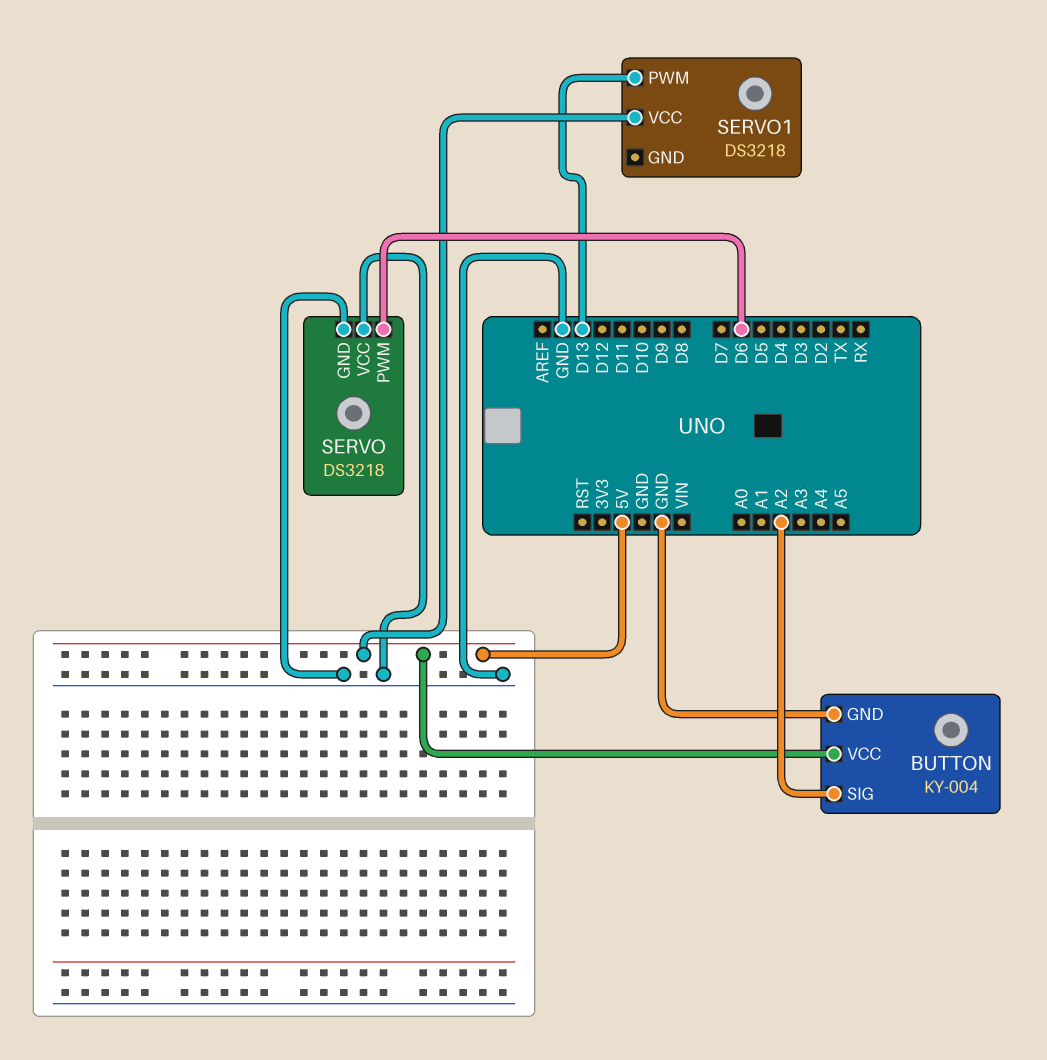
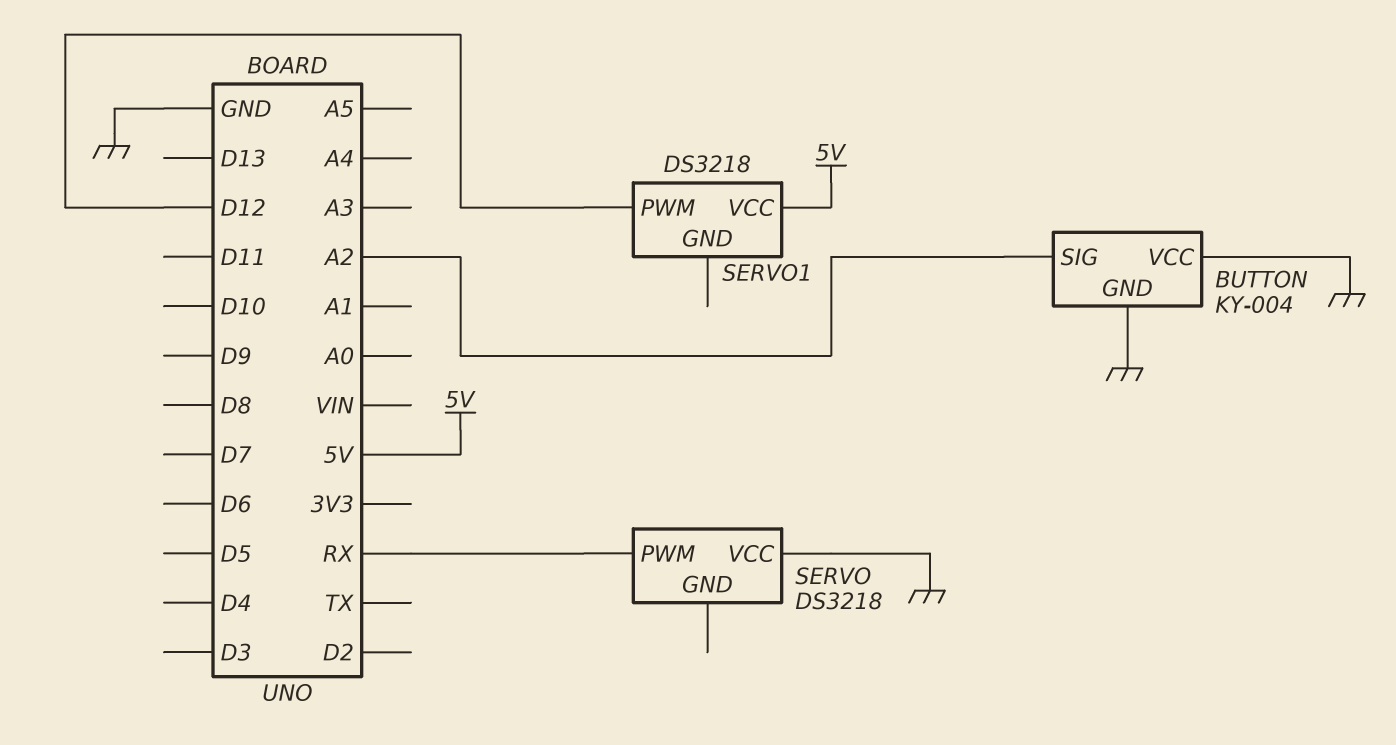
BUTTON pin VCC: 5V -> GND
SERVO pin GND: GND -> none
SERVO pin PWM: D6 -> RX
SERVO1 pin PWM: D13 -> D12

